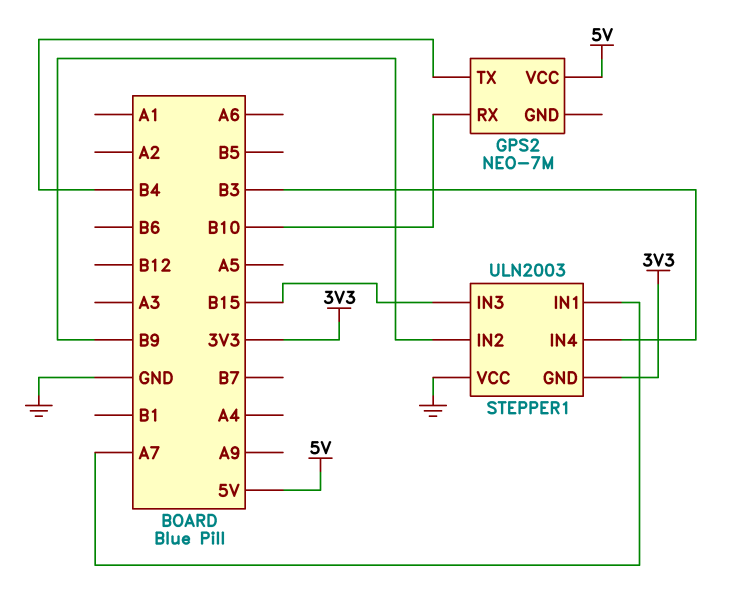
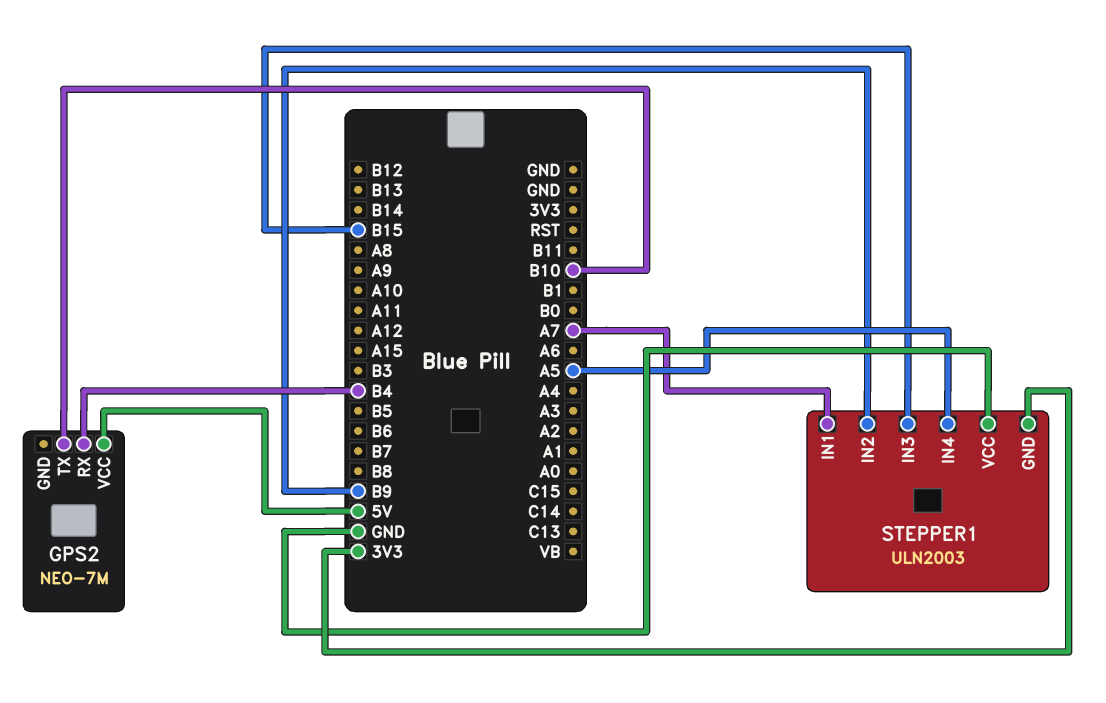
GPS2 pin RX: B10 -> B4
GPS2 pin TX: B4 -> B10
STEPPER1 pin IN4: B3 -> A5

